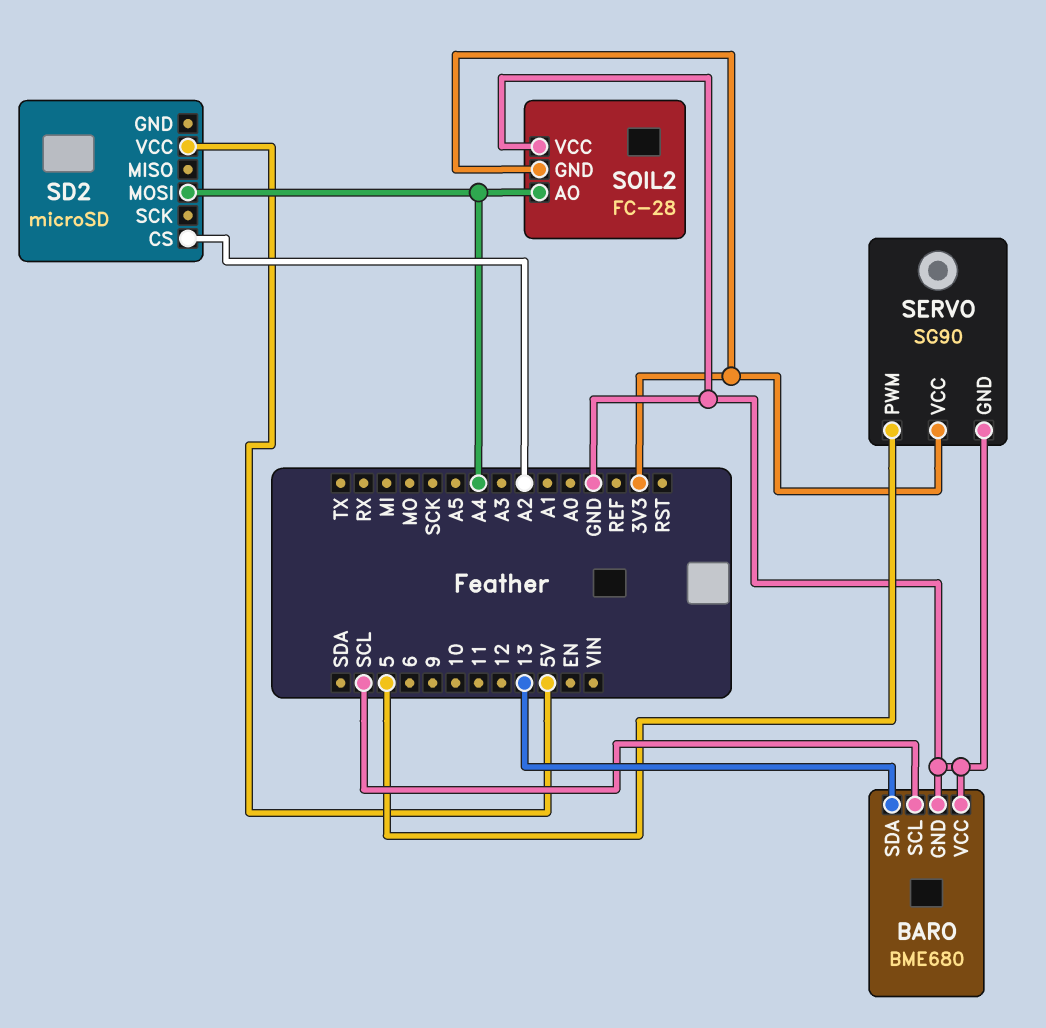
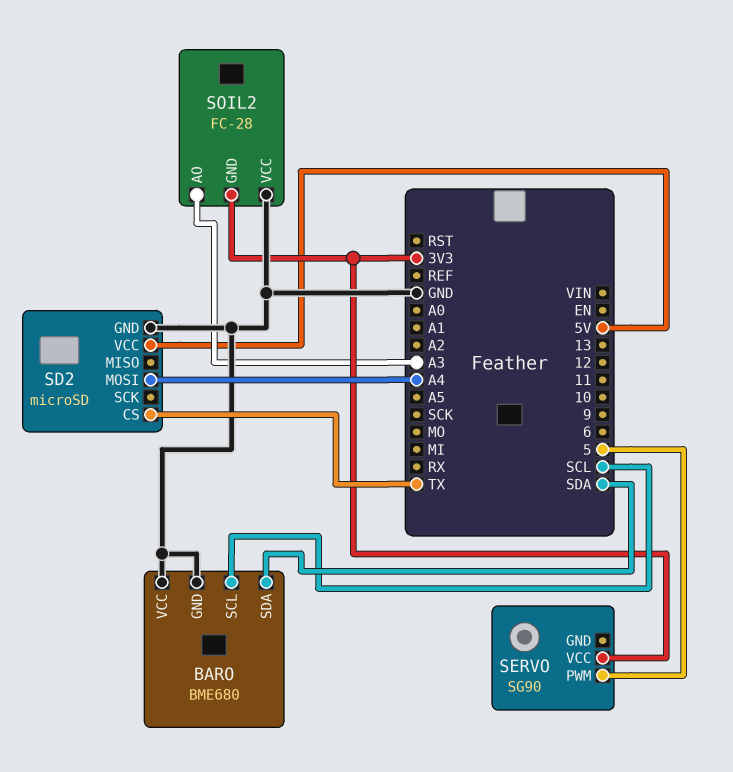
BARO pin SDA: 13 -> SDA
SD2 pin CS: A2 -> TX
SD2 pin GND: none -> GND
SERVO pin GND: GND -> none
SOIL2 pin AO: A4 -> A3

